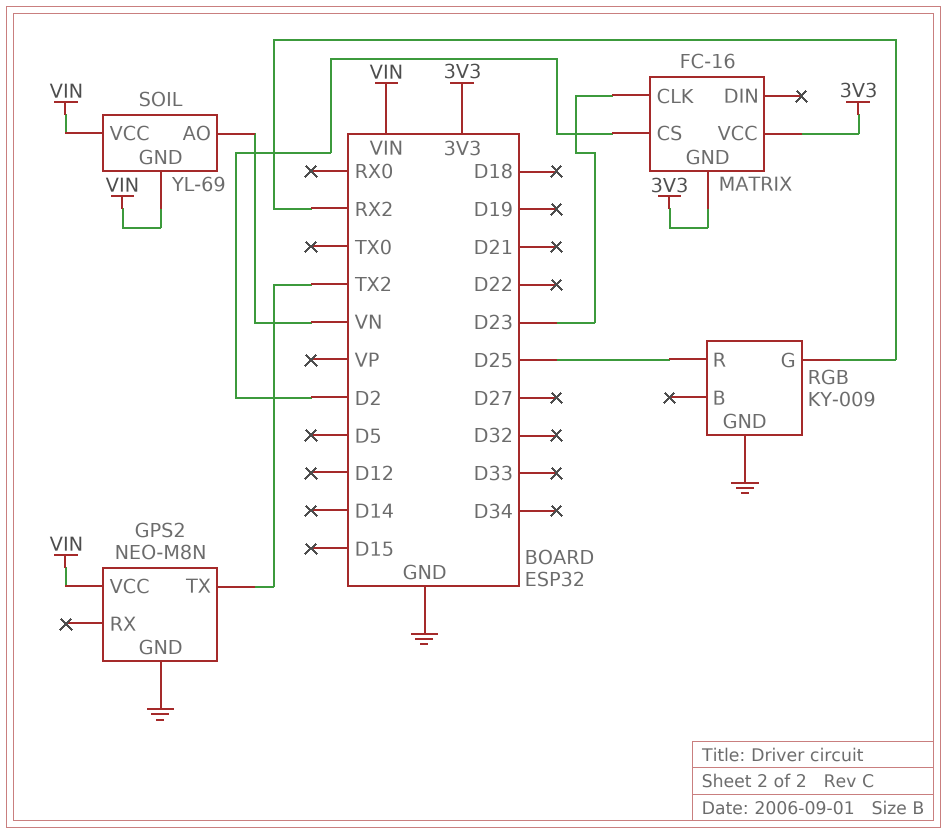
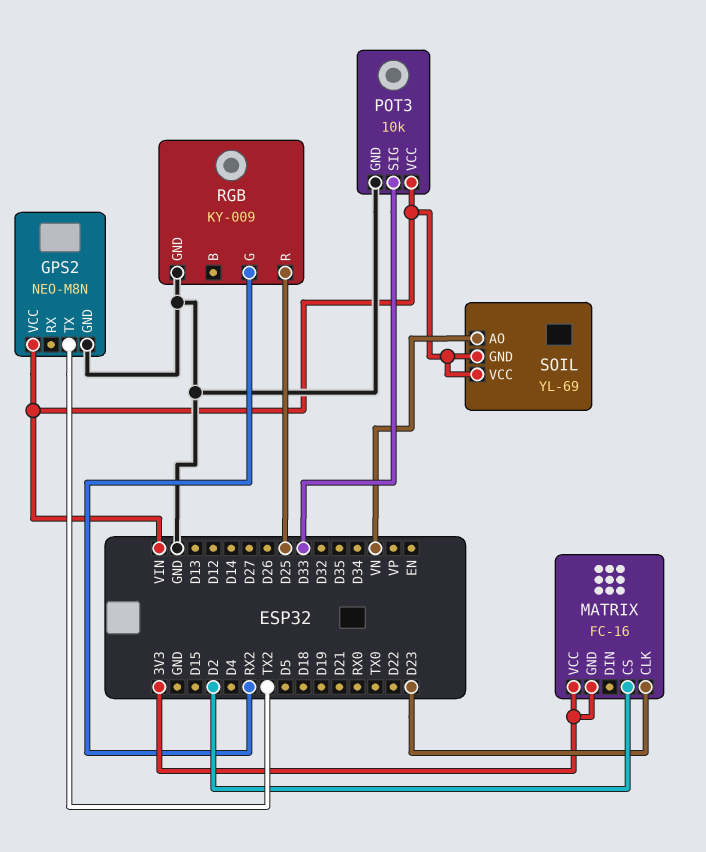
POT3: none -> 10k
POT3 pin GND: none -> GND
POT3 pin SIG: none -> D33
POT3 pin VCC: none -> VIN

